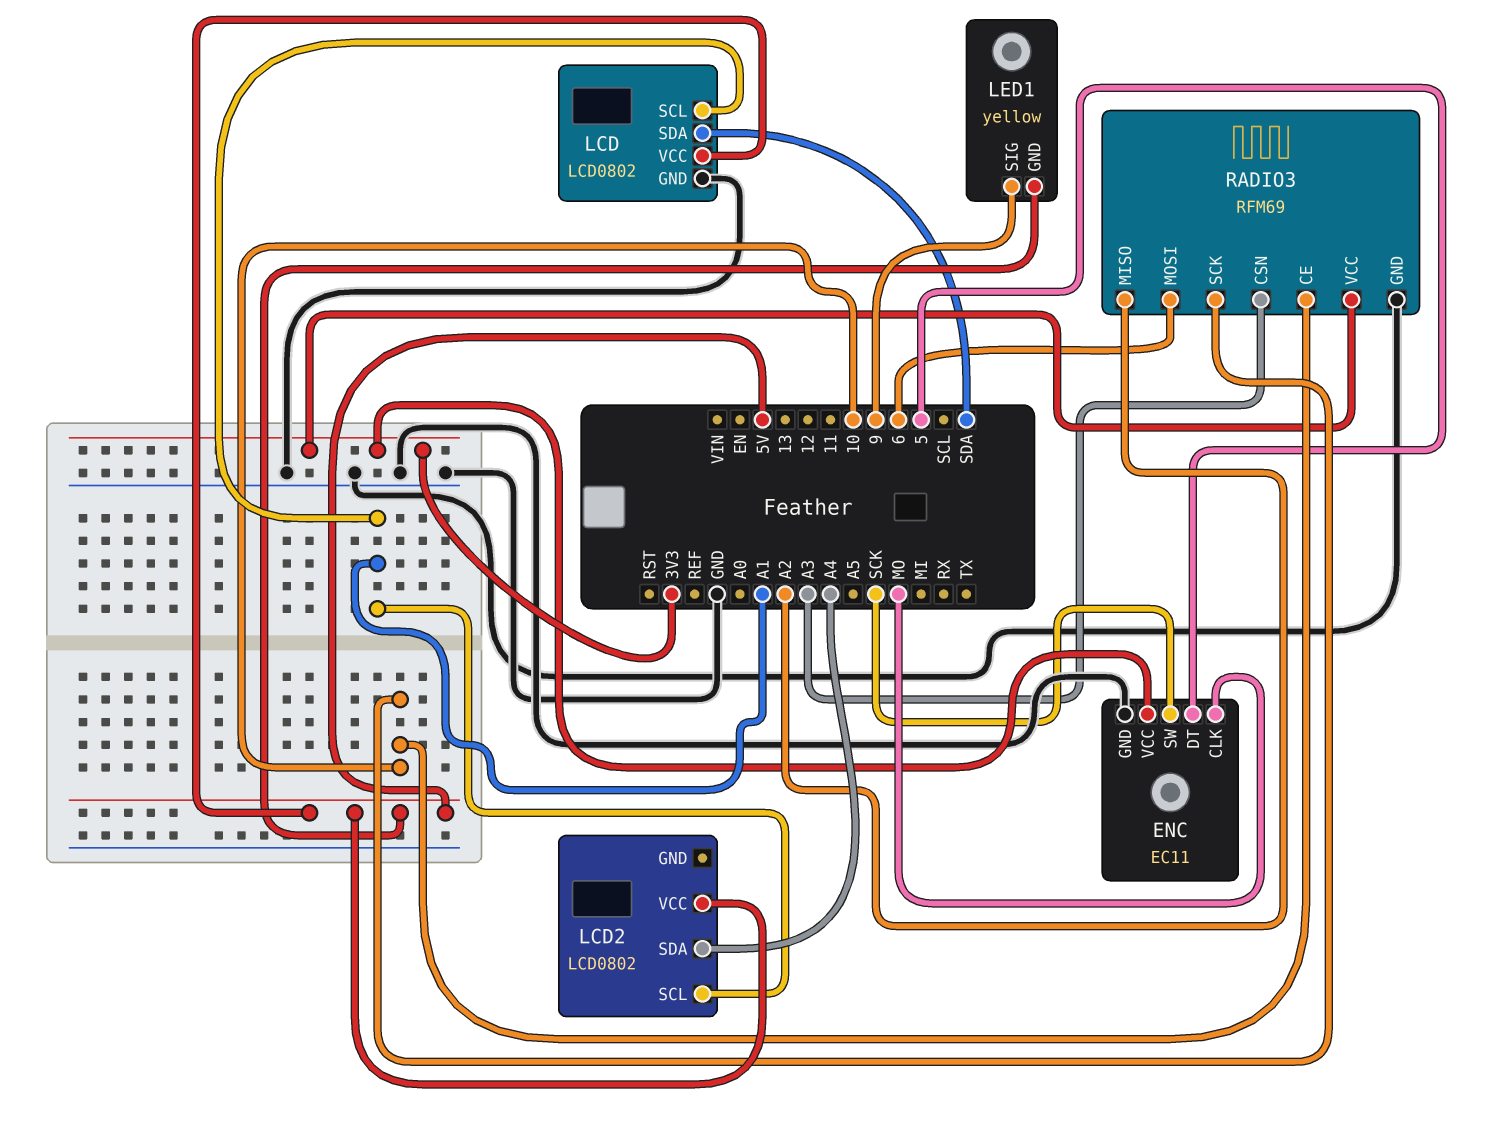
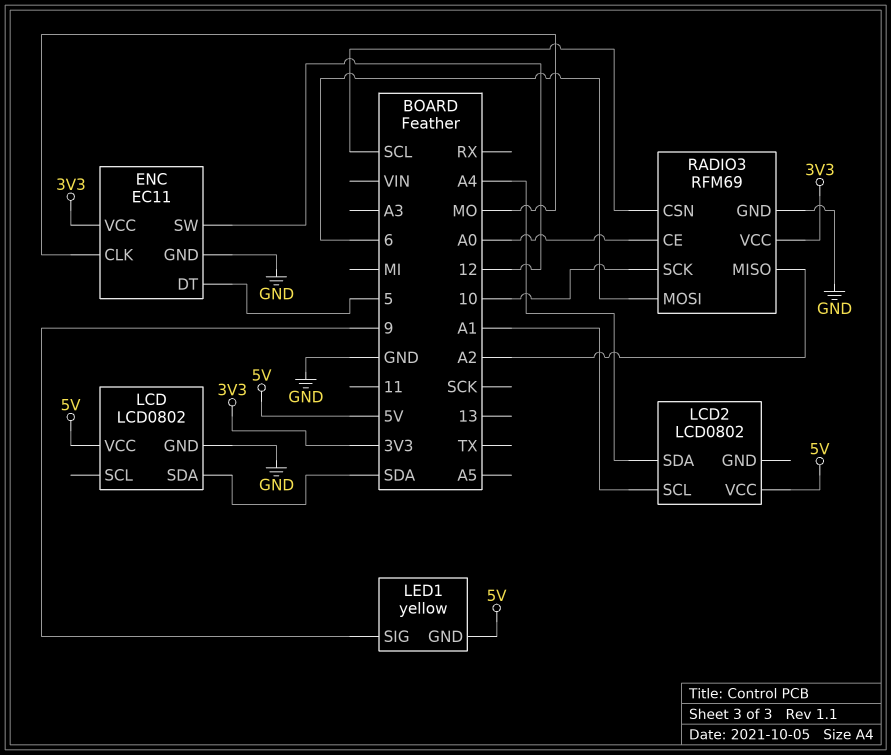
ENC pin SW: SCK -> 12
LCD pin SCL: A1 -> none
RADIO3 pin CE: 10 -> A0
RADIO3 pin CSN: A3 -> SCL

